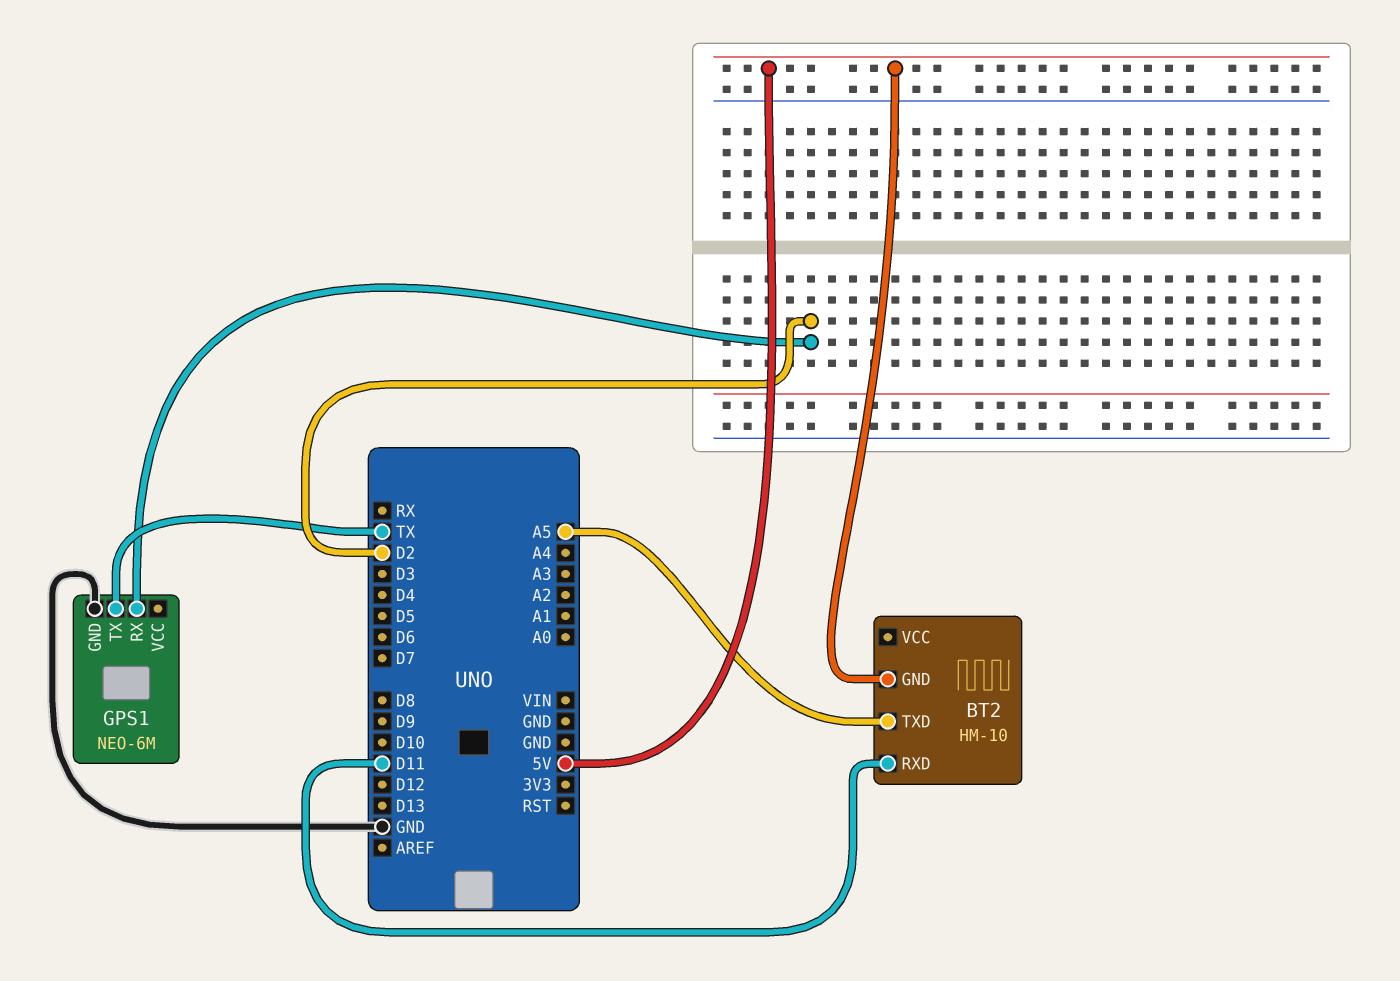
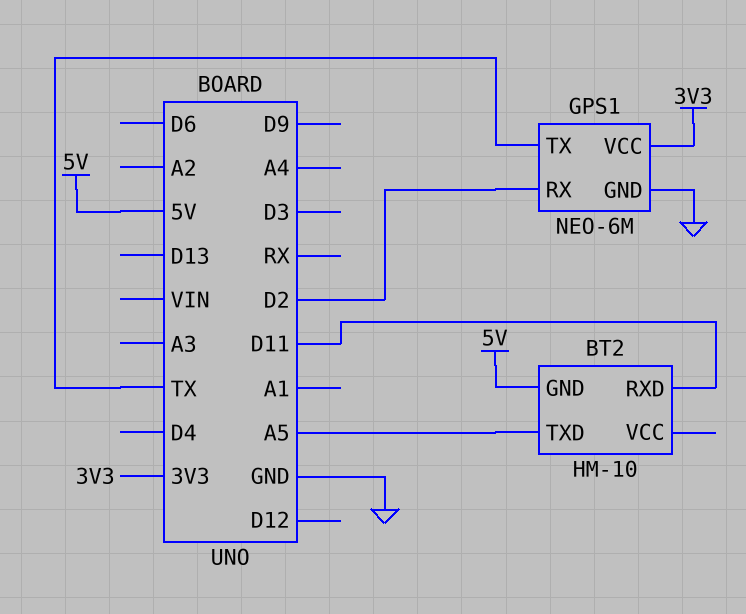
GPS1 pin VCC: none -> 3V3

